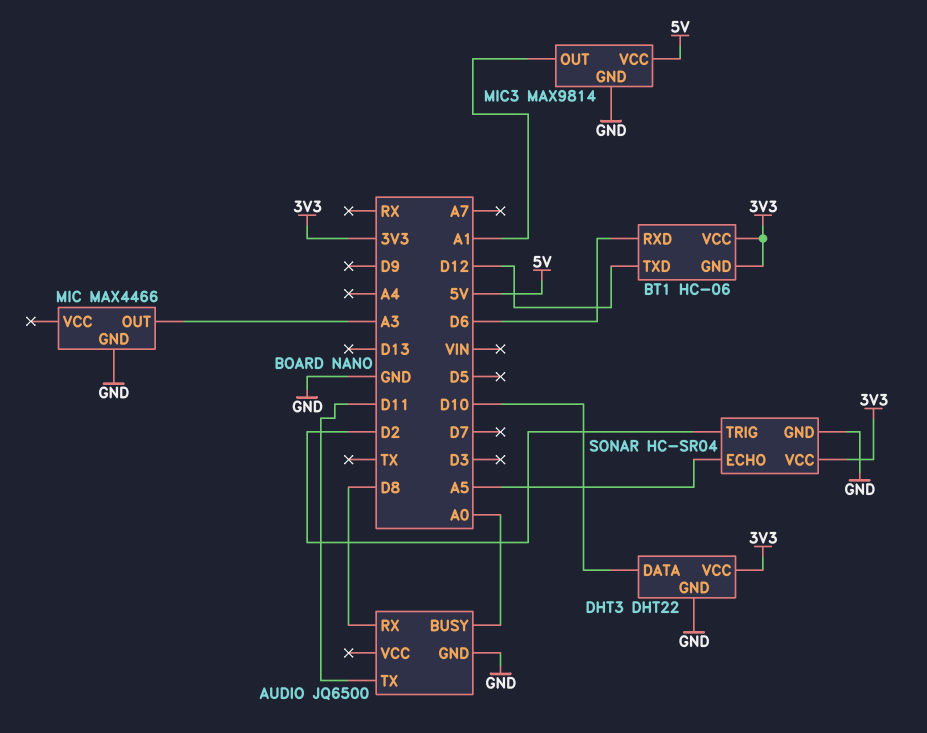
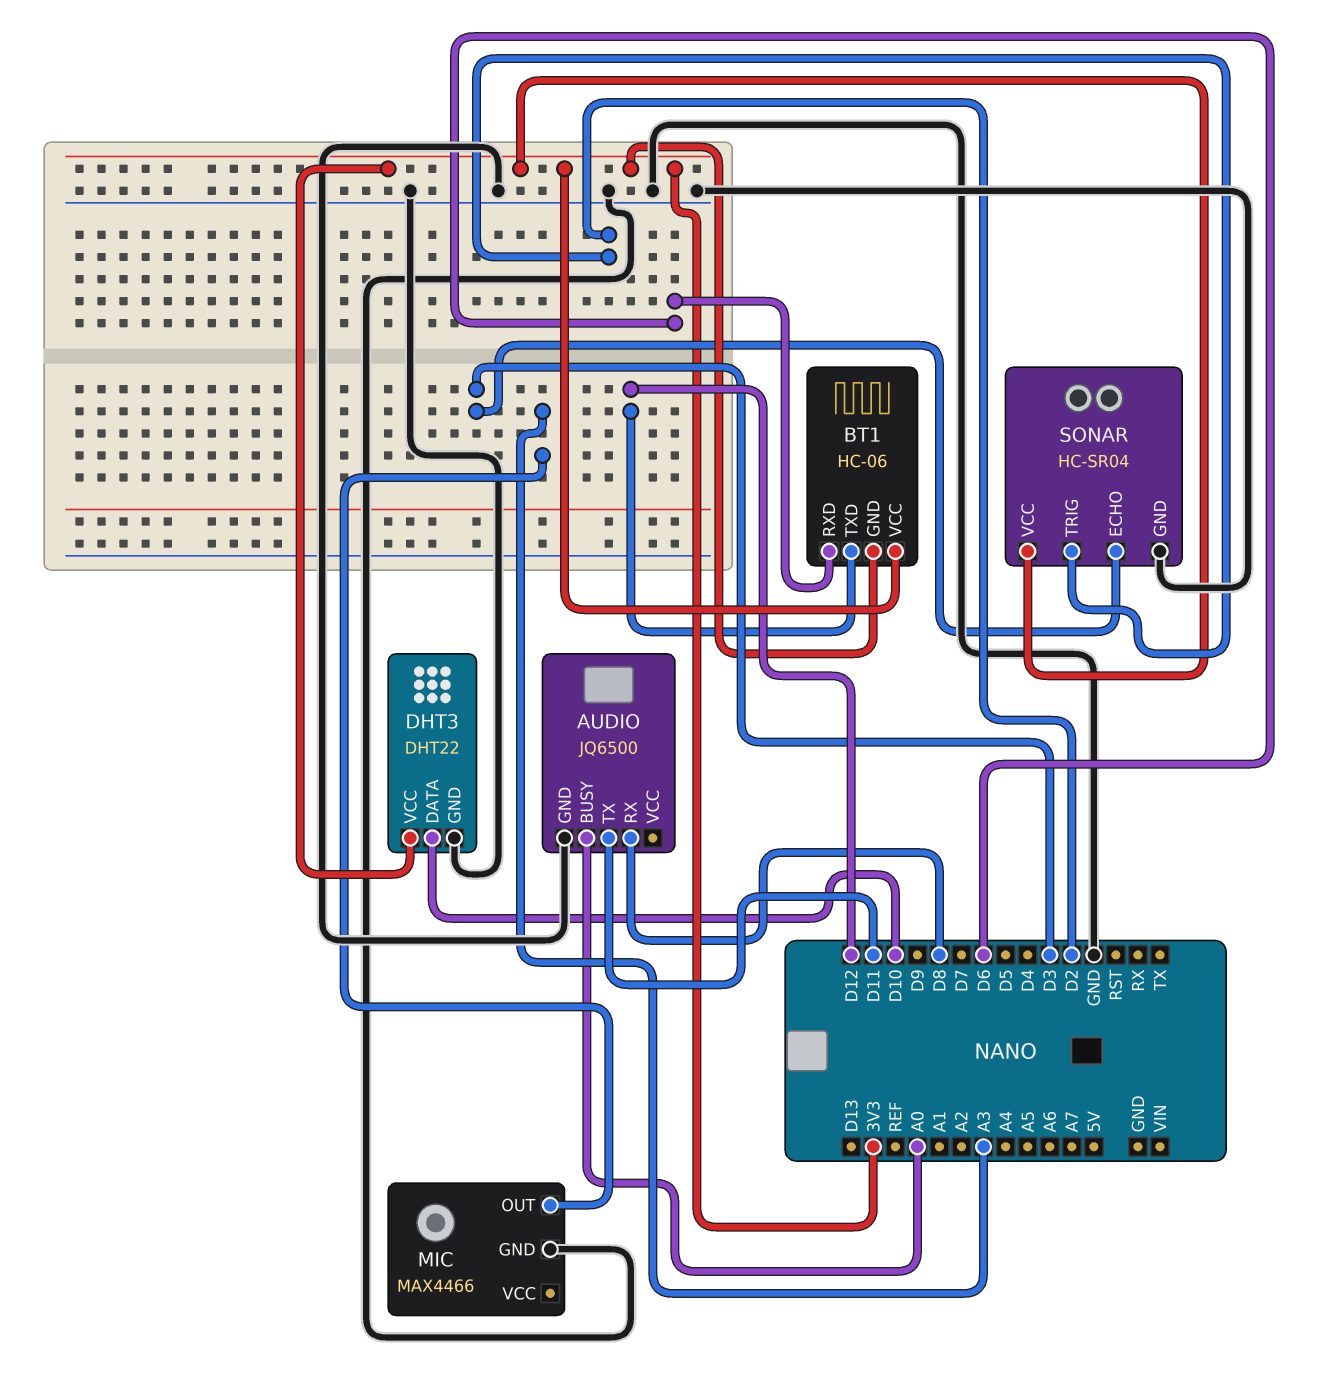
MIC3: MAX9814 -> none
MIC3 pin GND: GND -> none
MIC3 pin OUT: A1 -> none
MIC3 pin VCC: 5V -> none
SONAR pin ECHO: A5 -> D3

